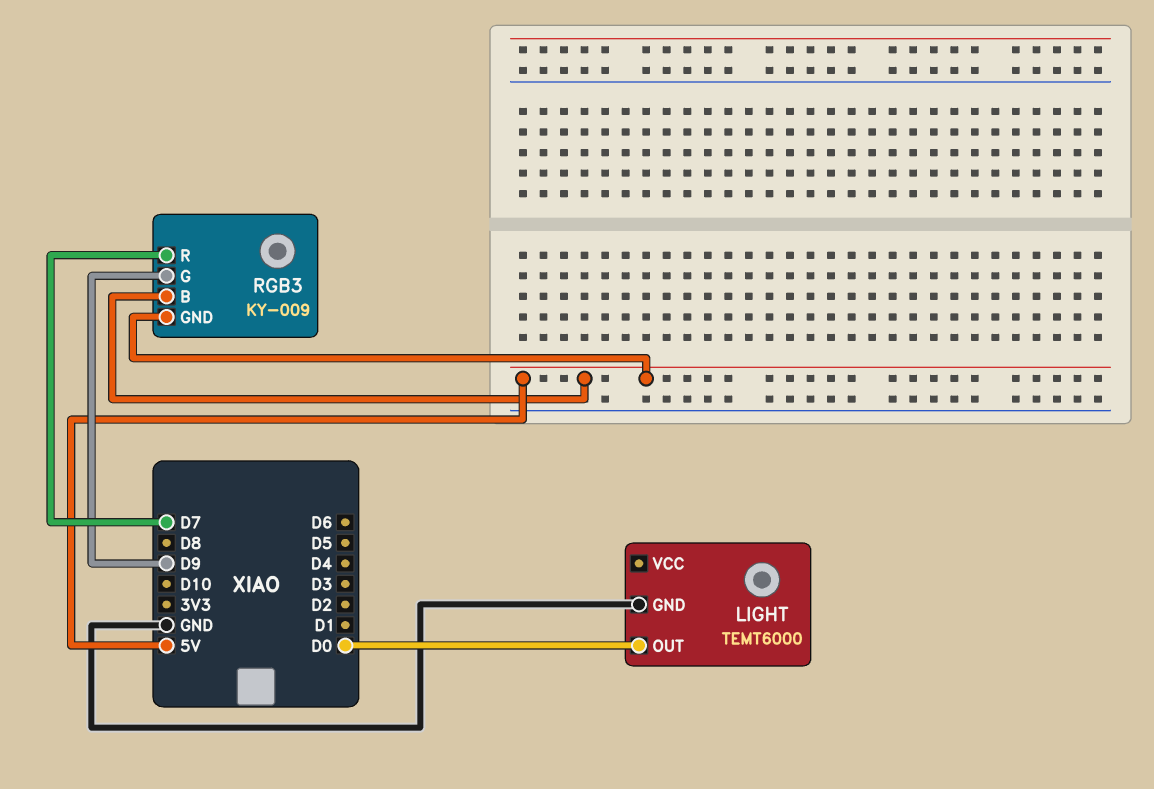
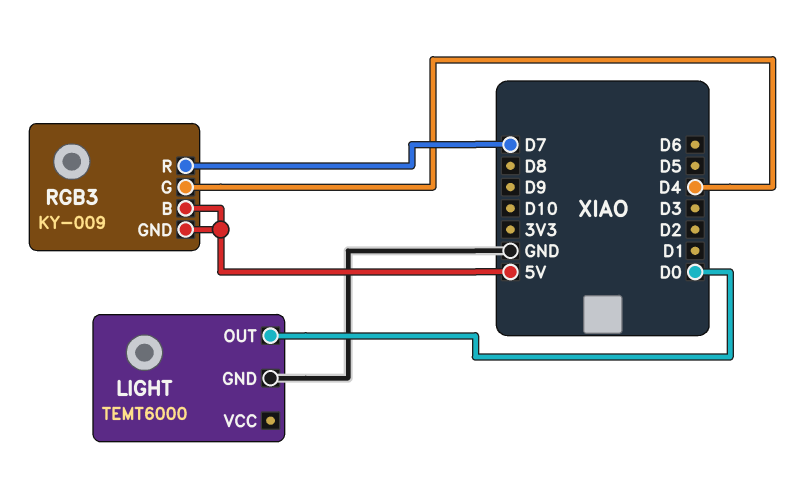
RGB3 pin G: D9 -> D4

